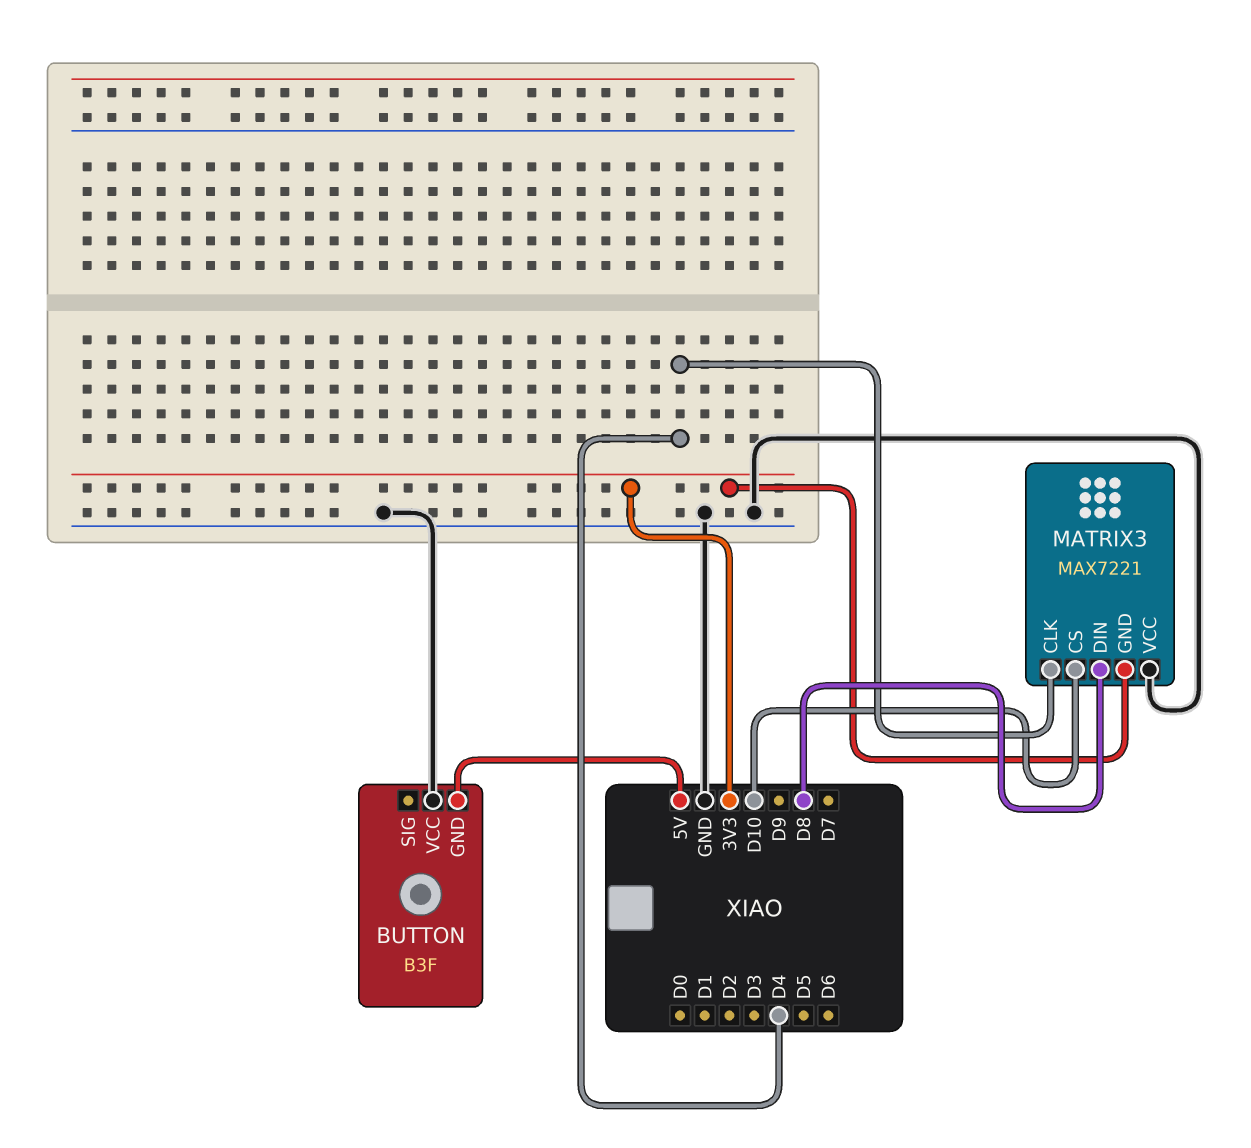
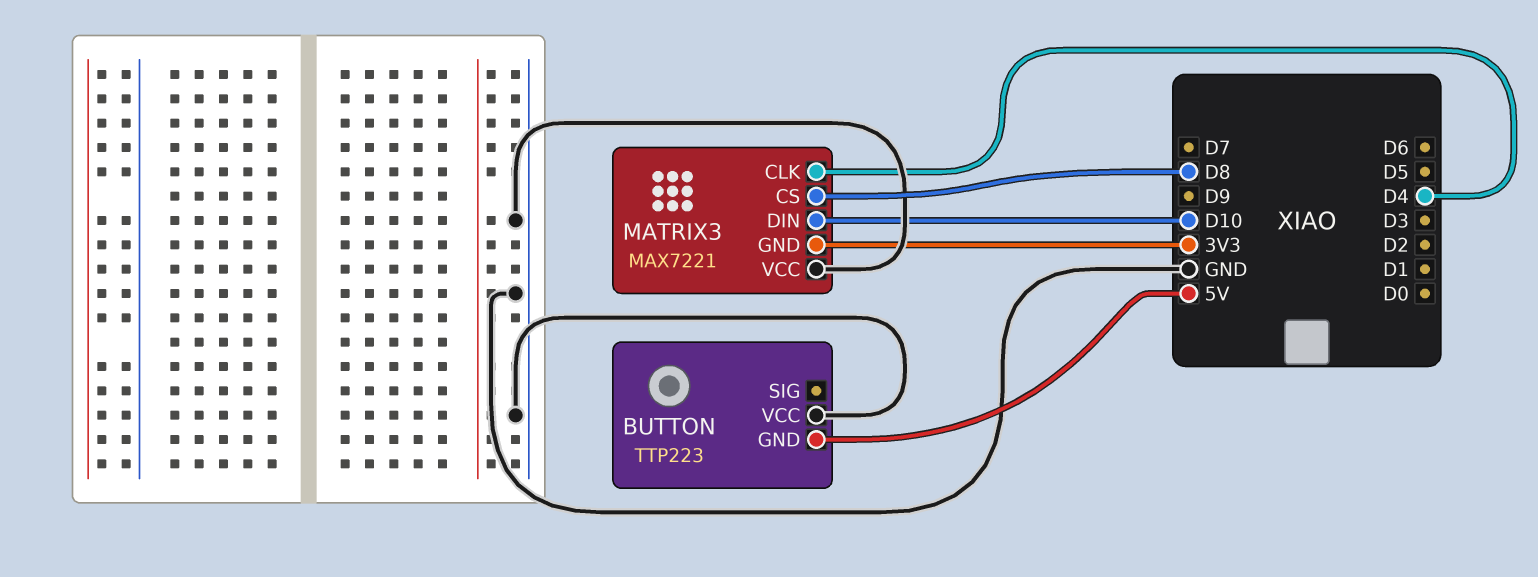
BUTTON: B3F -> TTP223
MATRIX3 pin CS: D10 -> D8
MATRIX3 pin DIN: D8 -> D10

